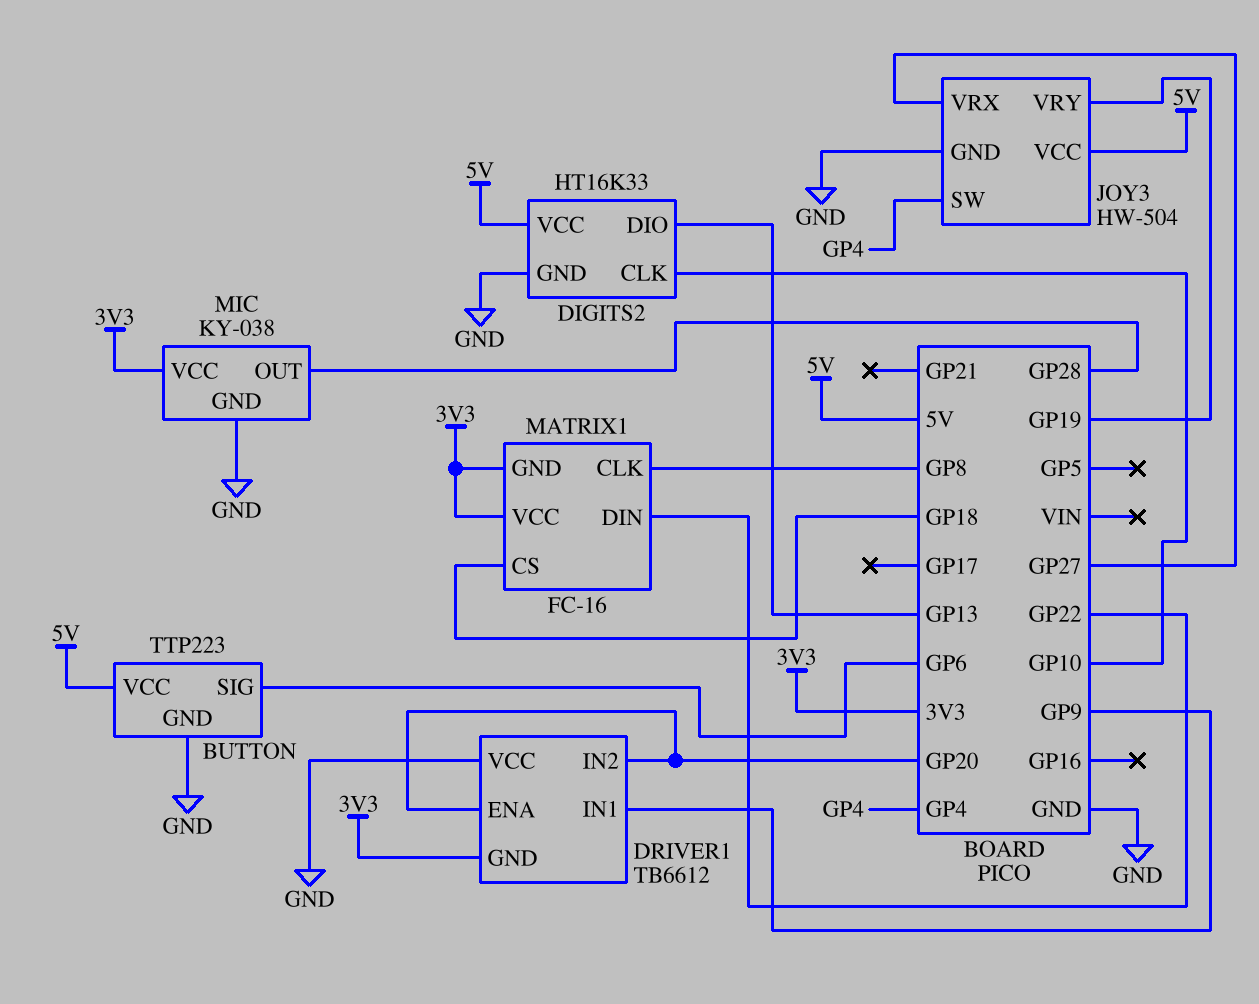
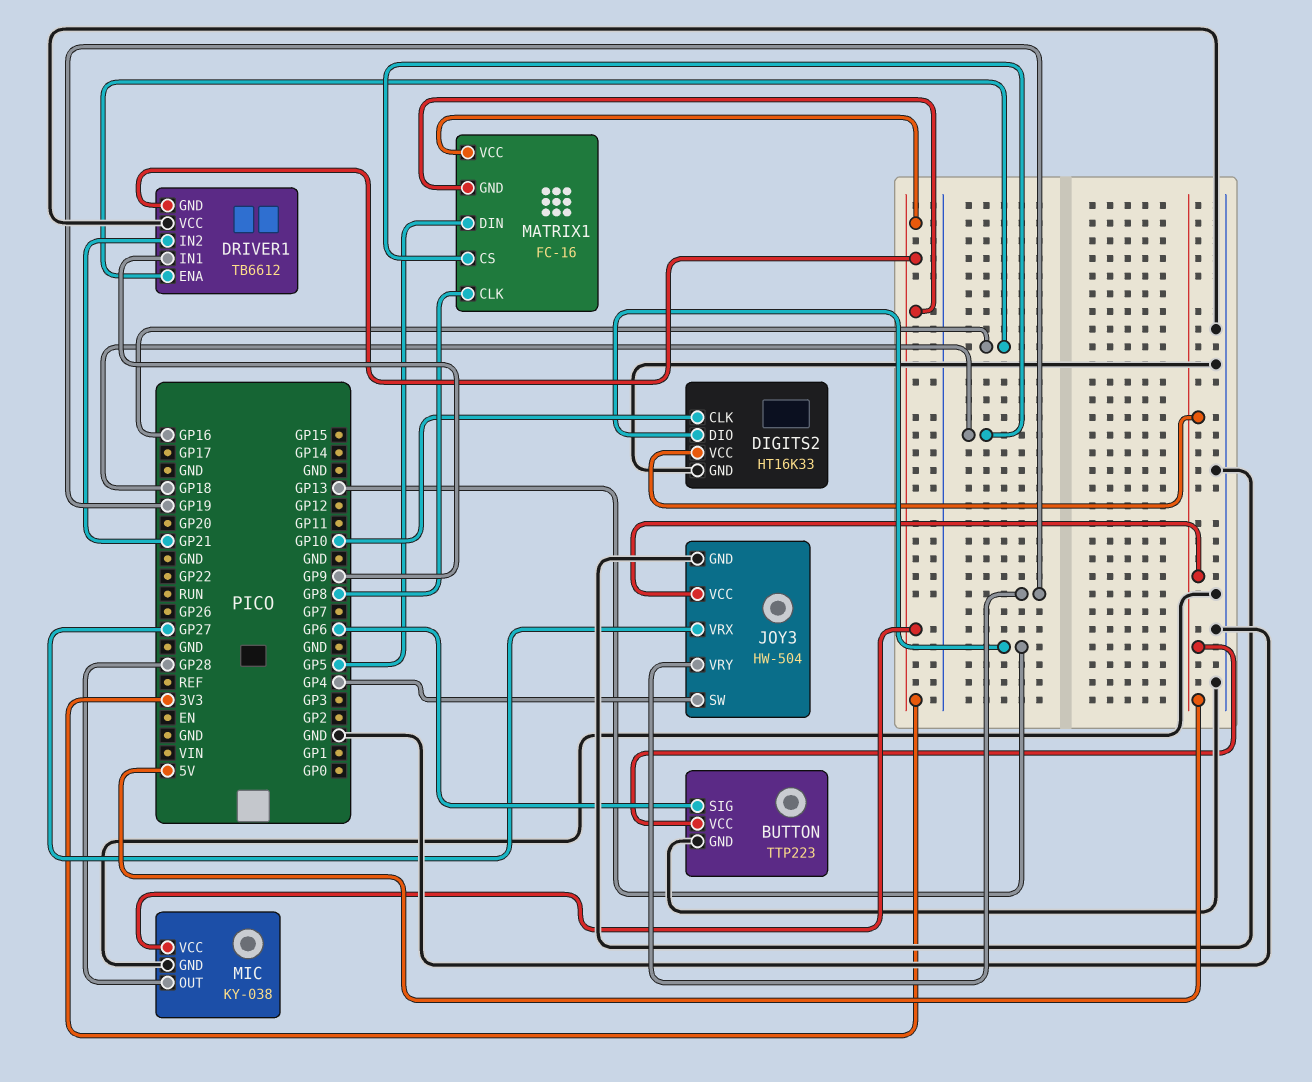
DRIVER1 pin ENA: GP20 -> GP16
DRIVER1 pin IN2: GP20 -> GP21
MATRIX1 pin DIN: GP22 -> GP5

